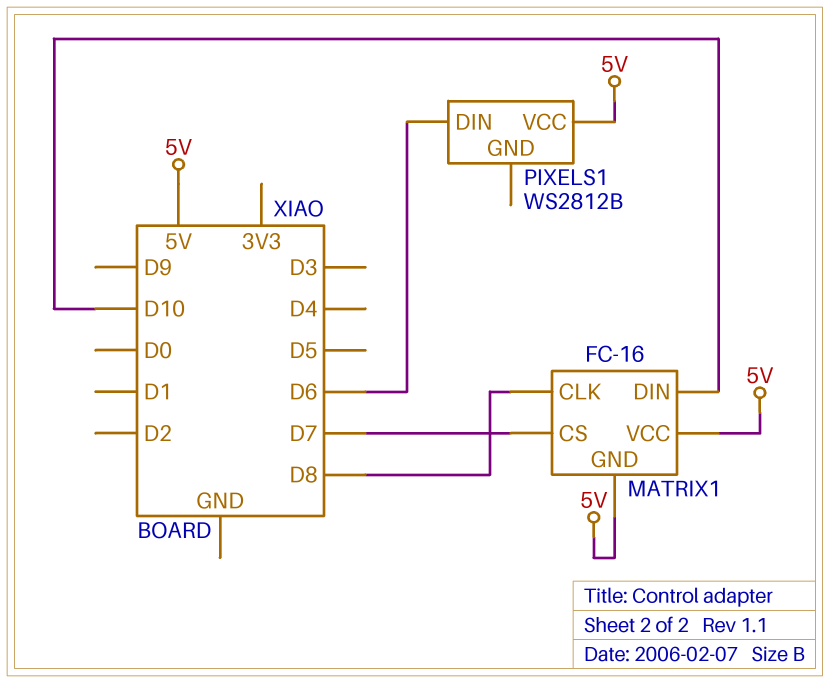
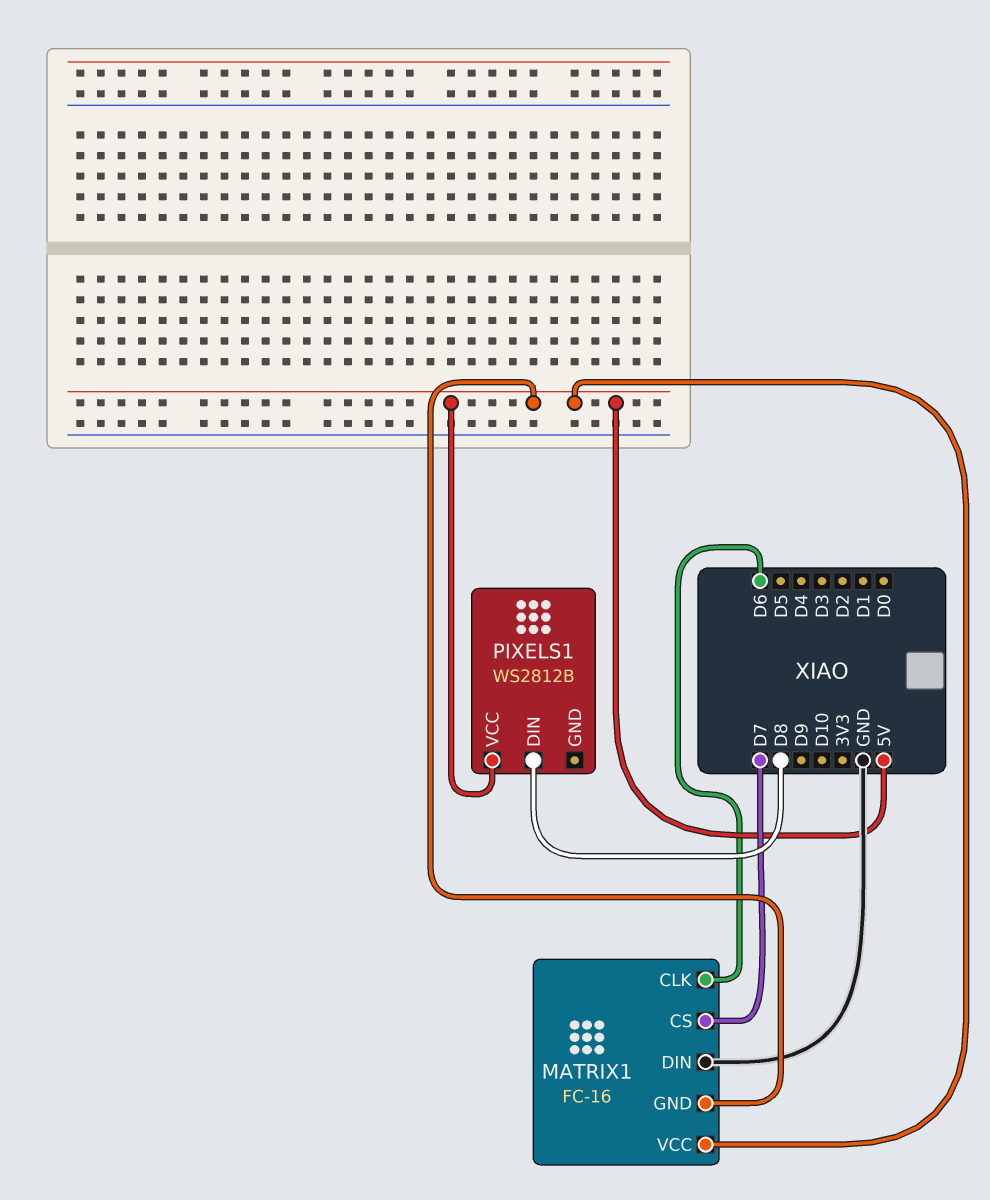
MATRIX1 pin CLK: D8 -> D6
MATRIX1 pin DIN: D10 -> GND
PIXELS1 pin DIN: D6 -> D8

